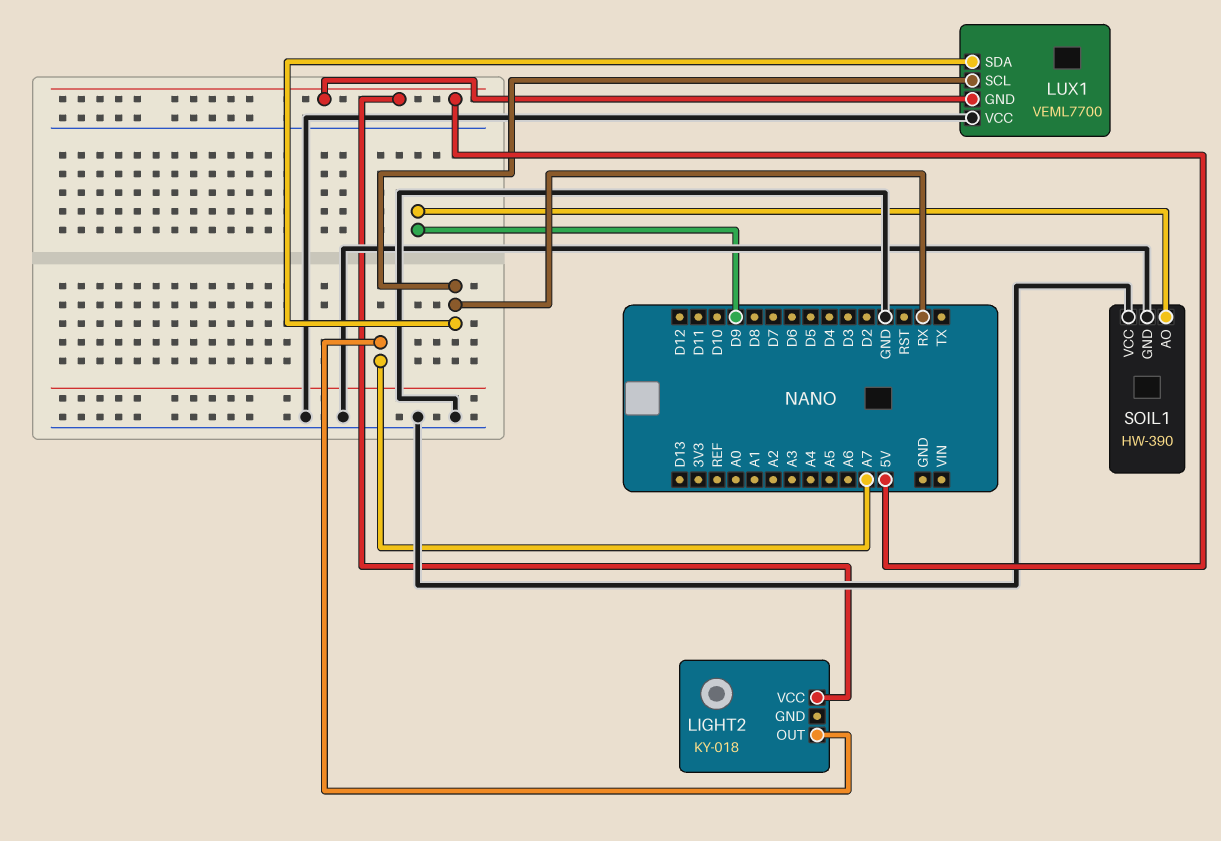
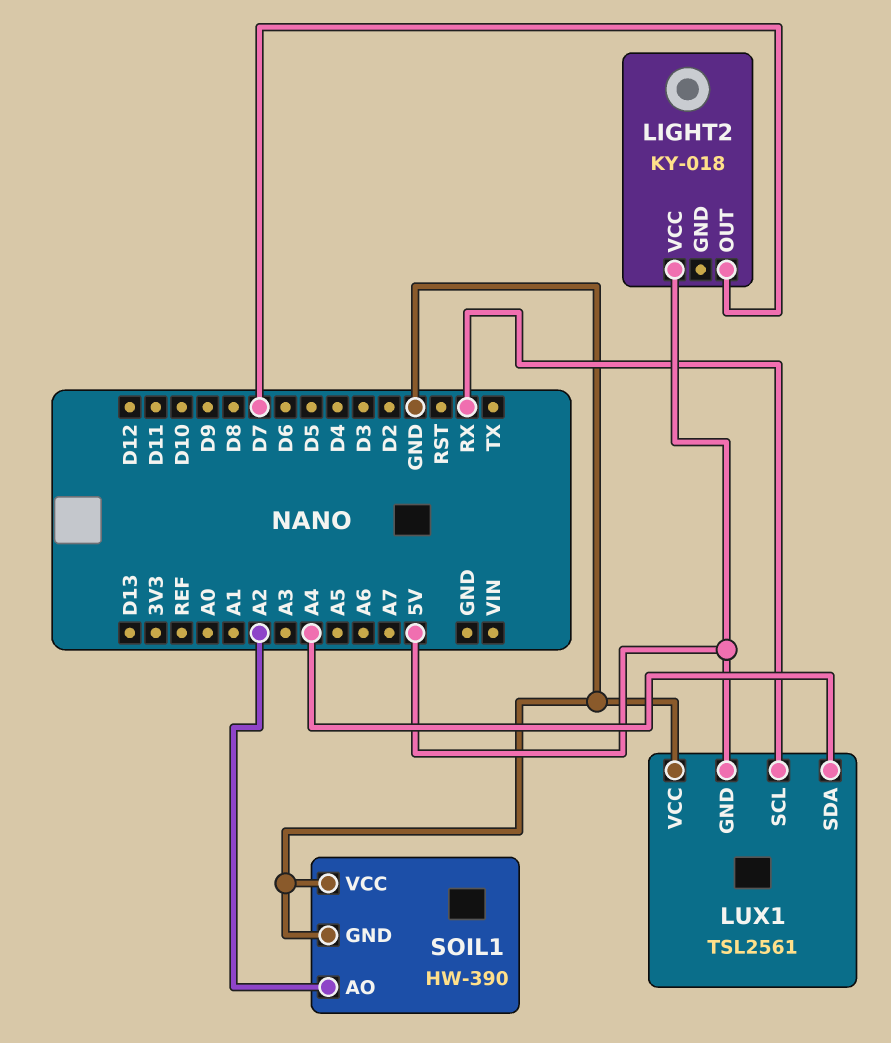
LIGHT2 pin OUT: A7 -> D7
LUX1: VEML7700 -> TSL2561
LUX1 pin SDA: RX -> A4
SOIL1 pin AO: D9 -> A2

